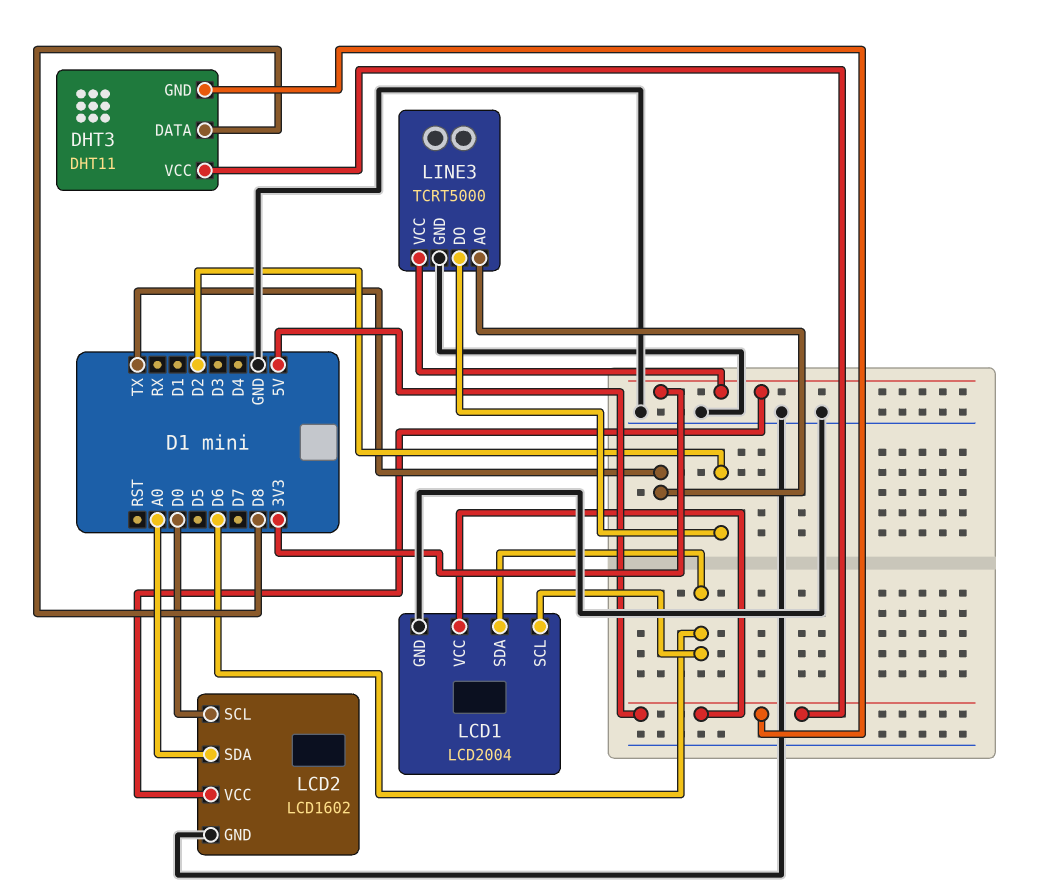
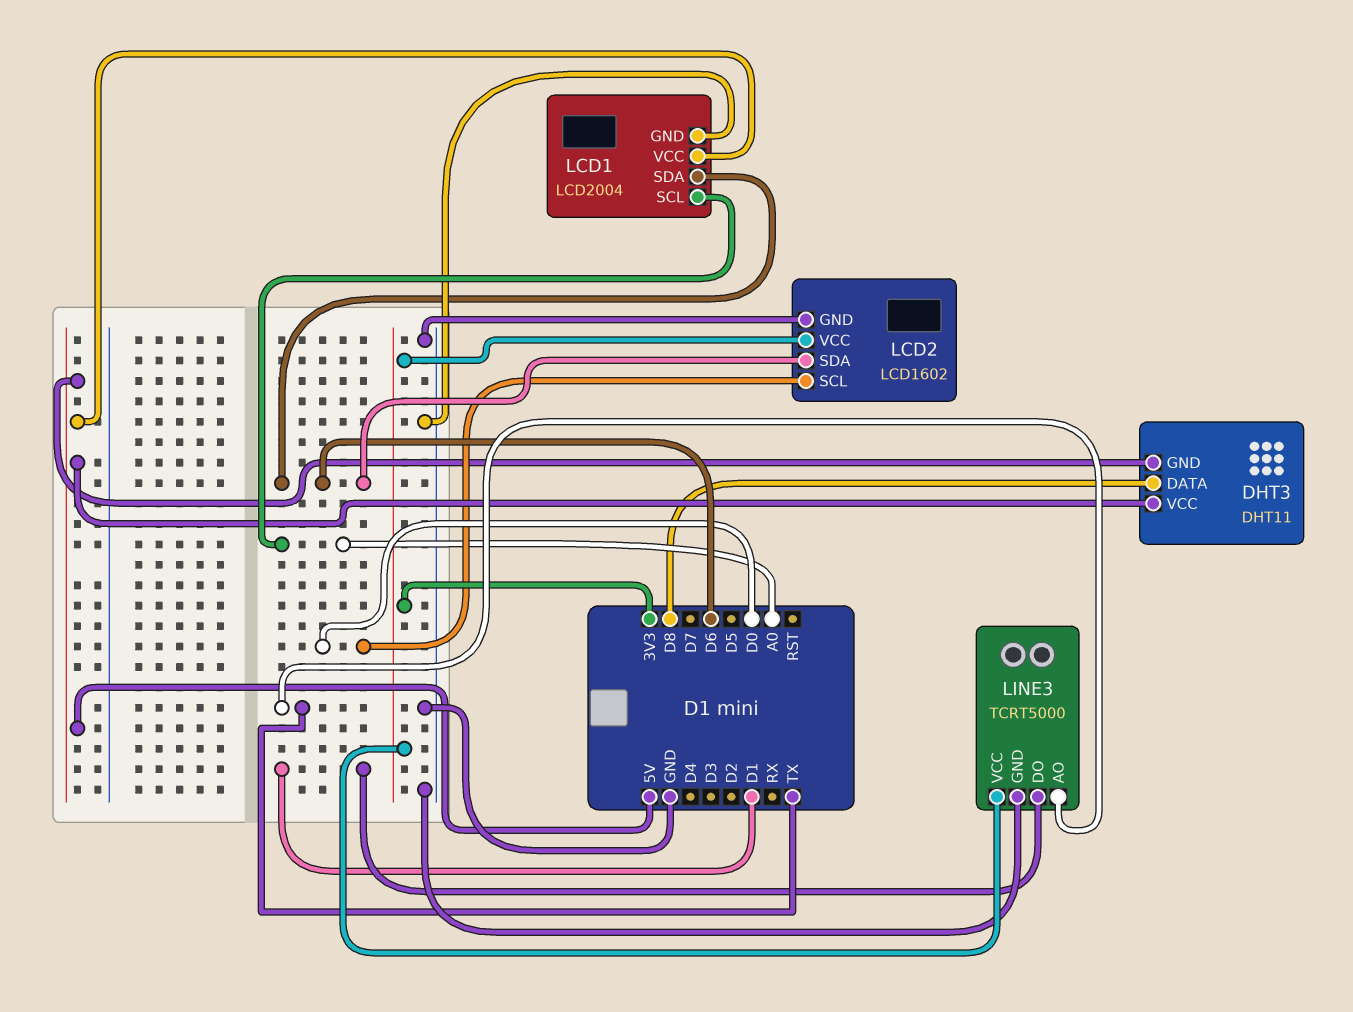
LCD1 pin SCL: D6 -> A0
LCD2 pin SDA: A0 -> D6
LINE3 pin DO: D2 -> D1

